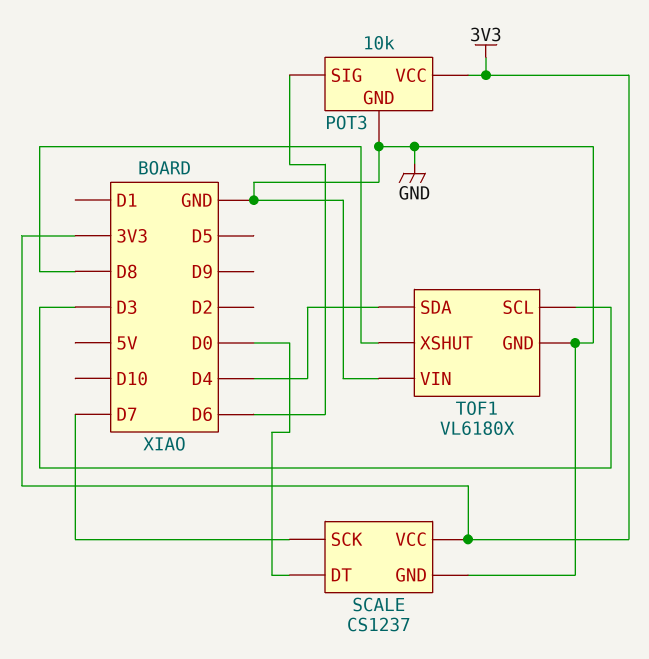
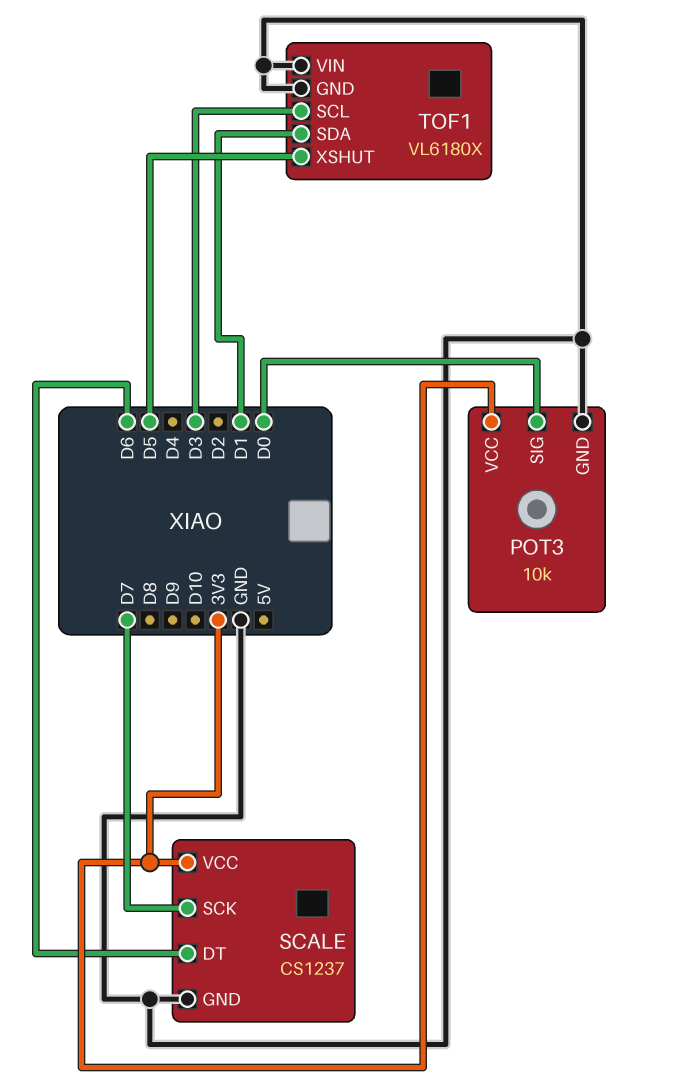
POT3 pin SIG: D6 -> D0
SCALE pin DT: D0 -> D6
TOF1 pin SDA: D4 -> D1
TOF1 pin XSHUT: D8 -> D5

